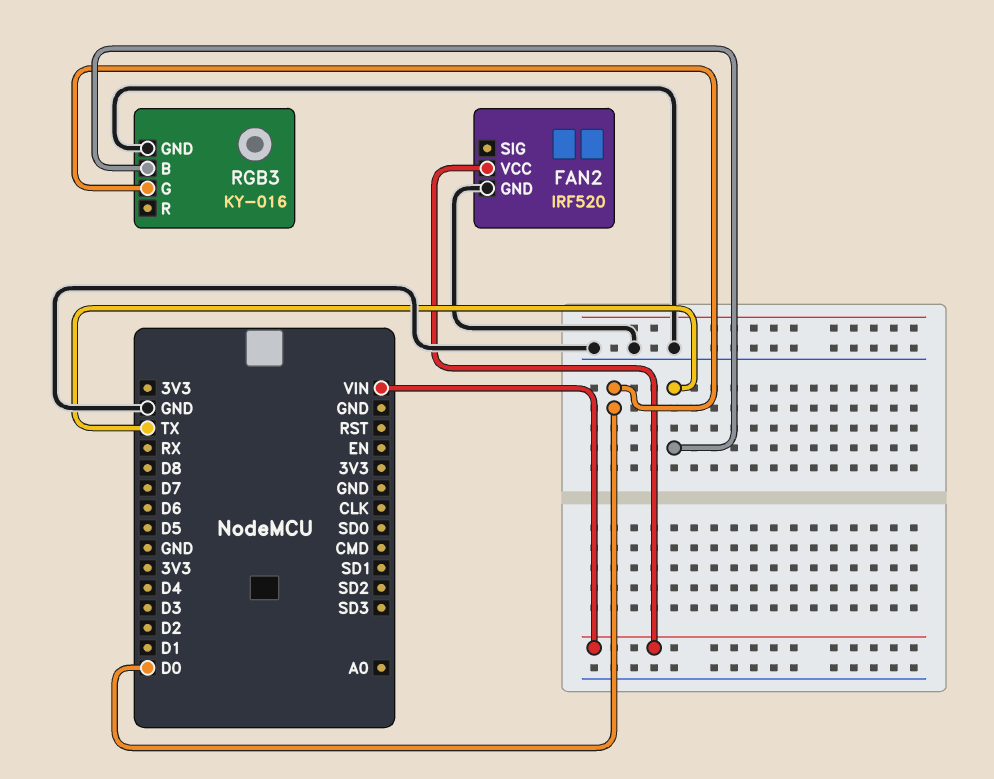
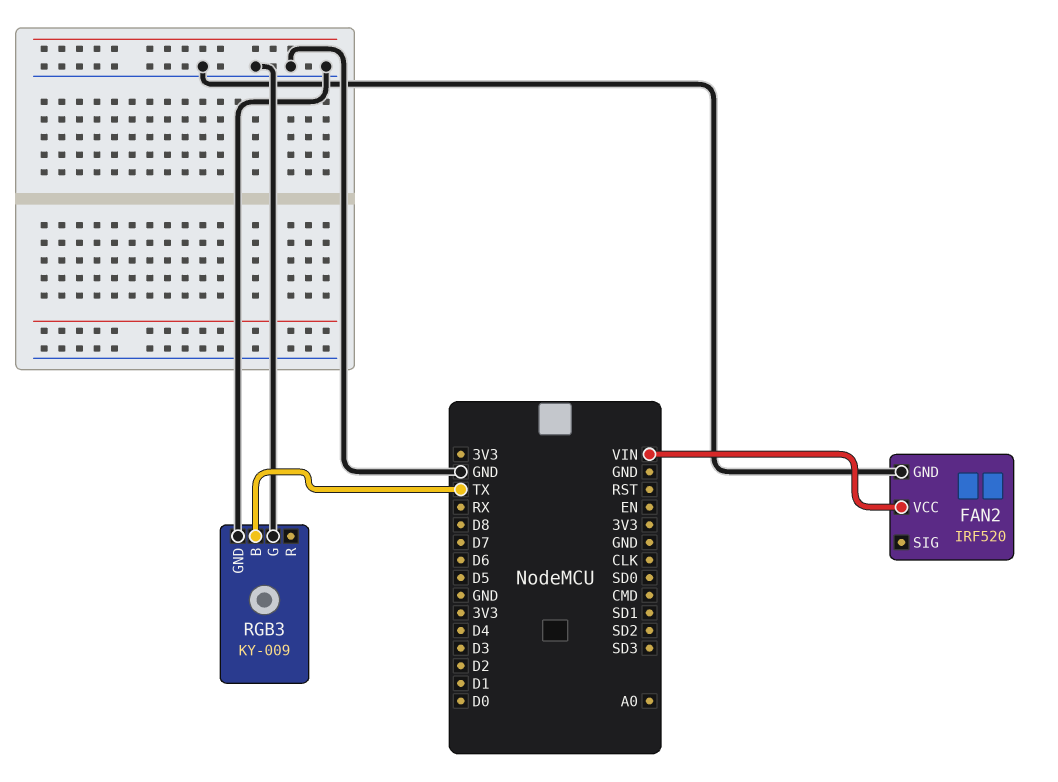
RGB3: KY-016 -> KY-009
RGB3 pin G: D0 -> GND

